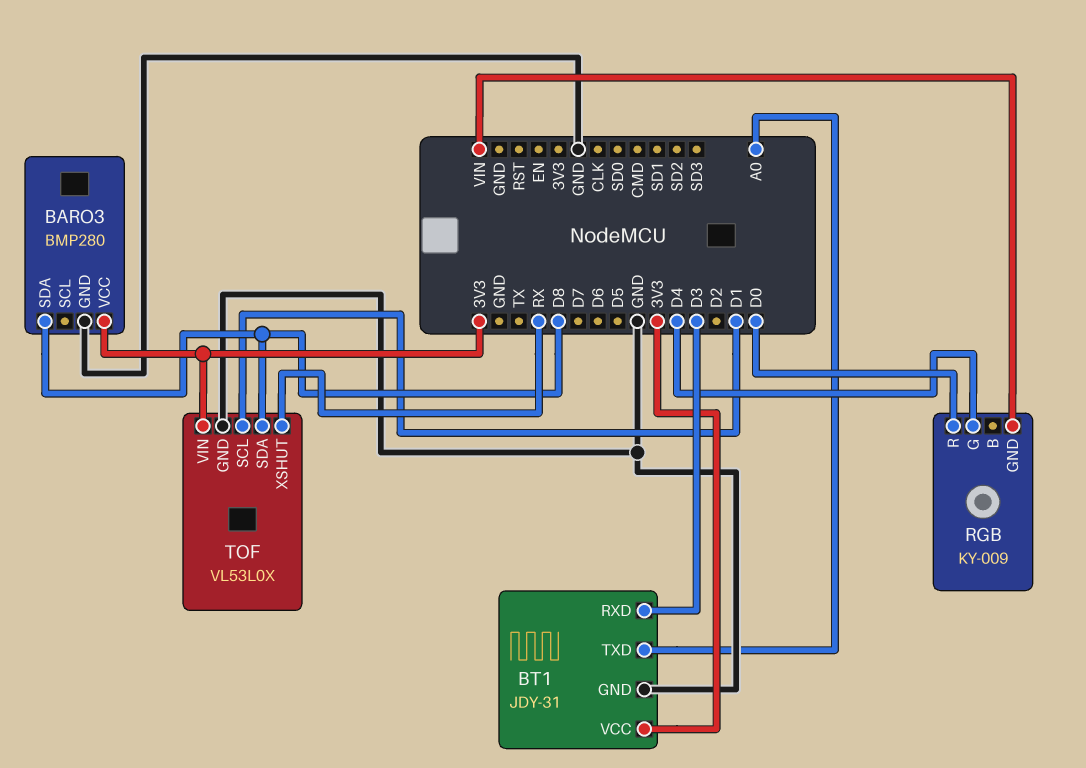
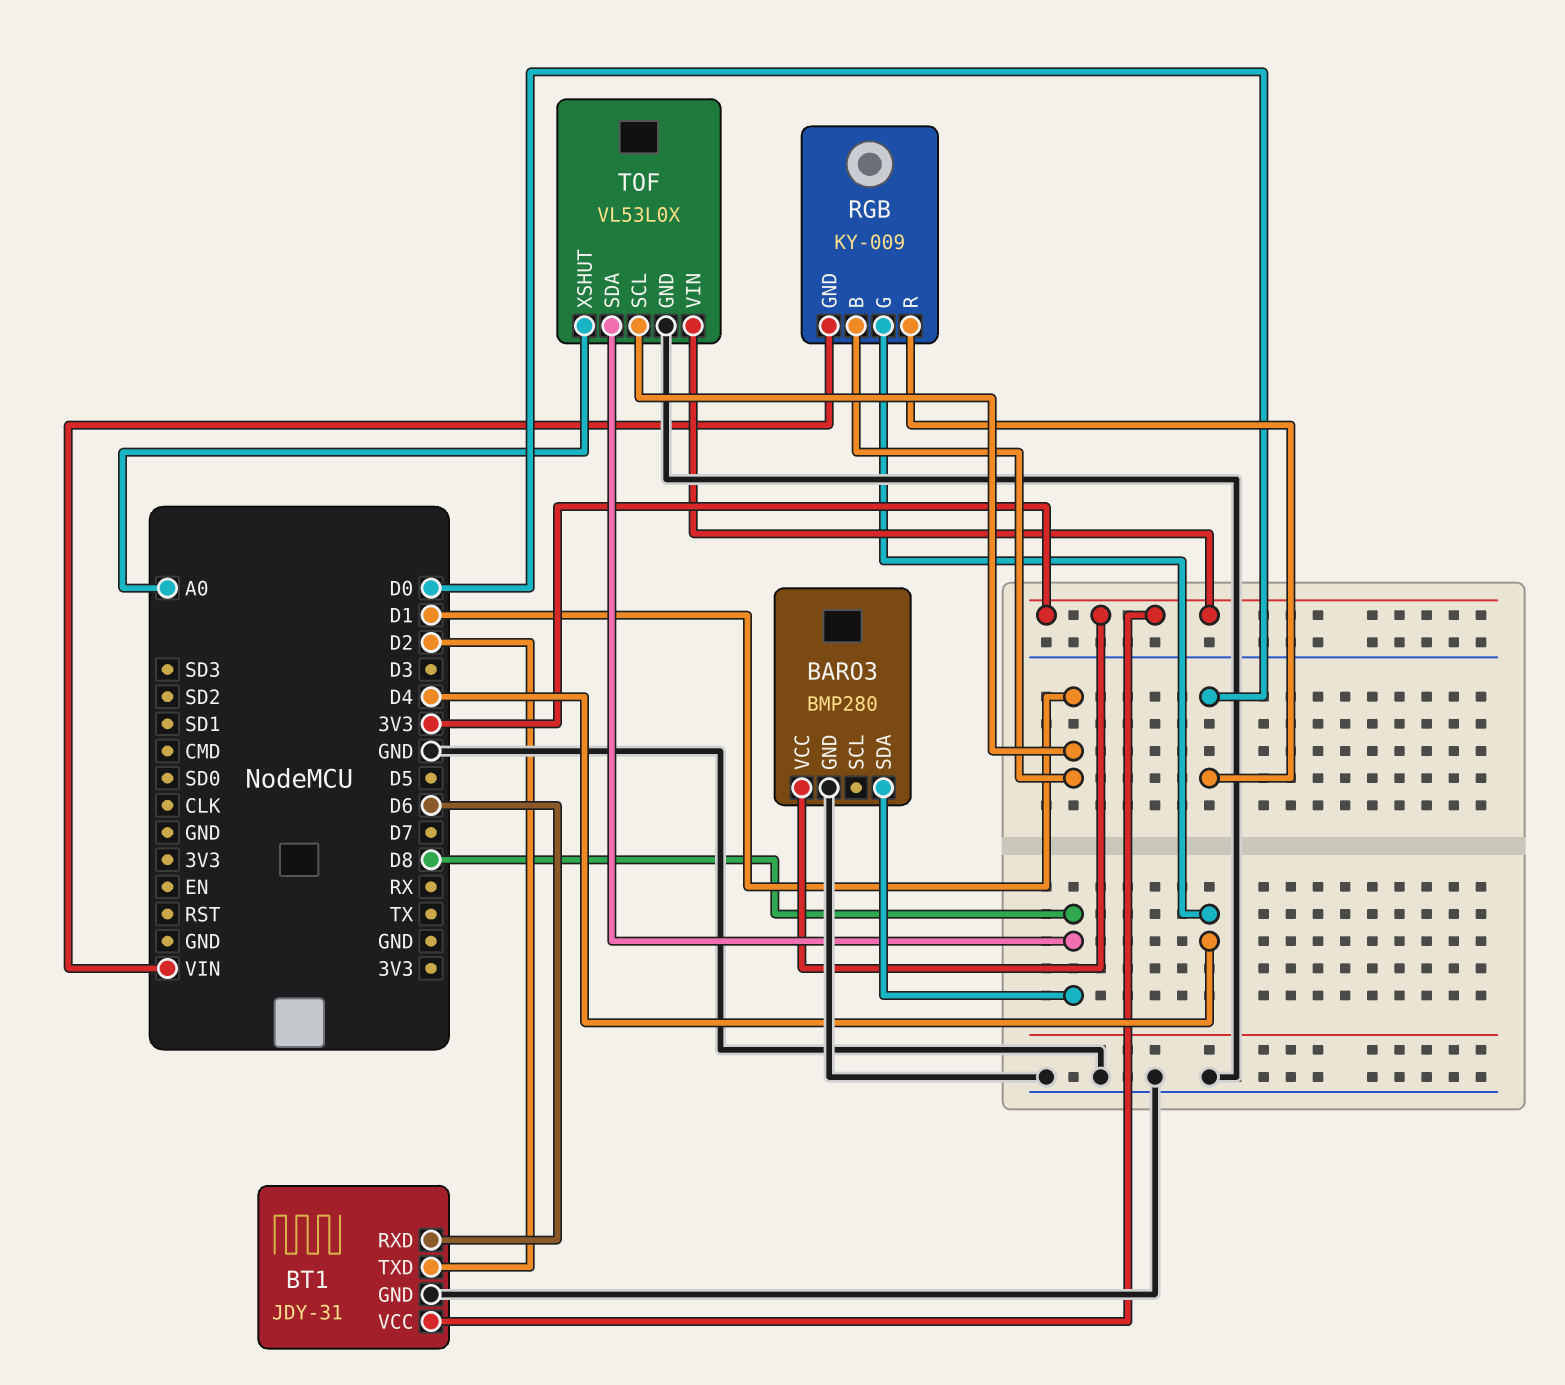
BT1 pin RXD: D3 -> D6
BT1 pin TXD: A0 -> D2
RGB pin B: none -> D1
TOF pin XSHUT: RX -> A0

